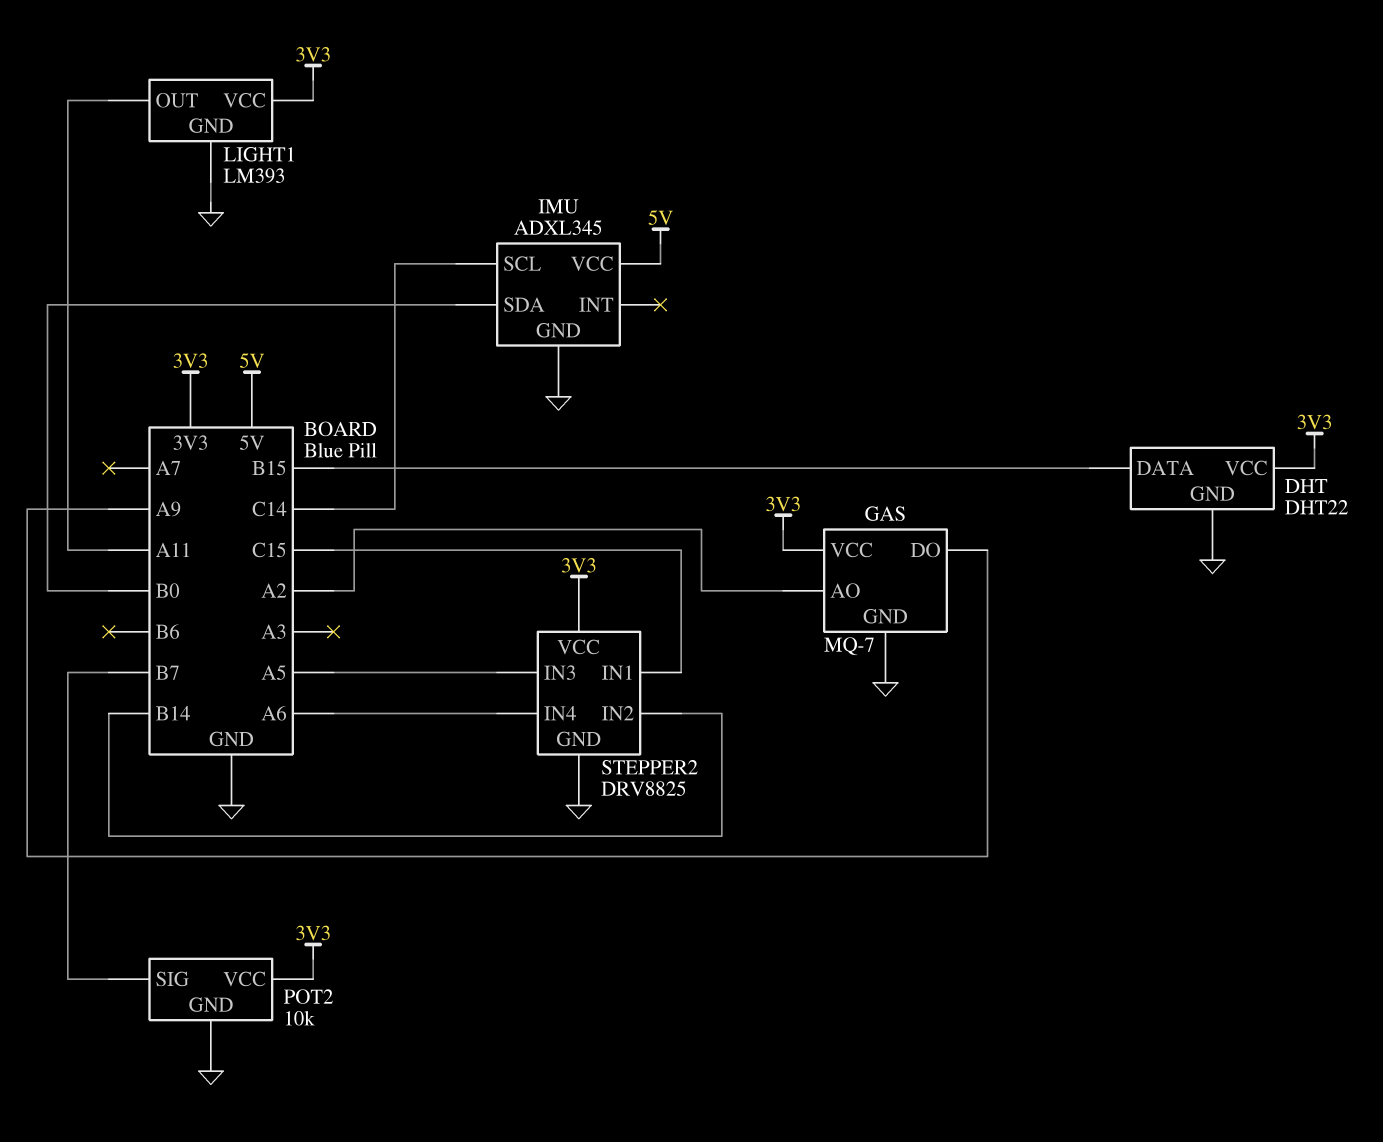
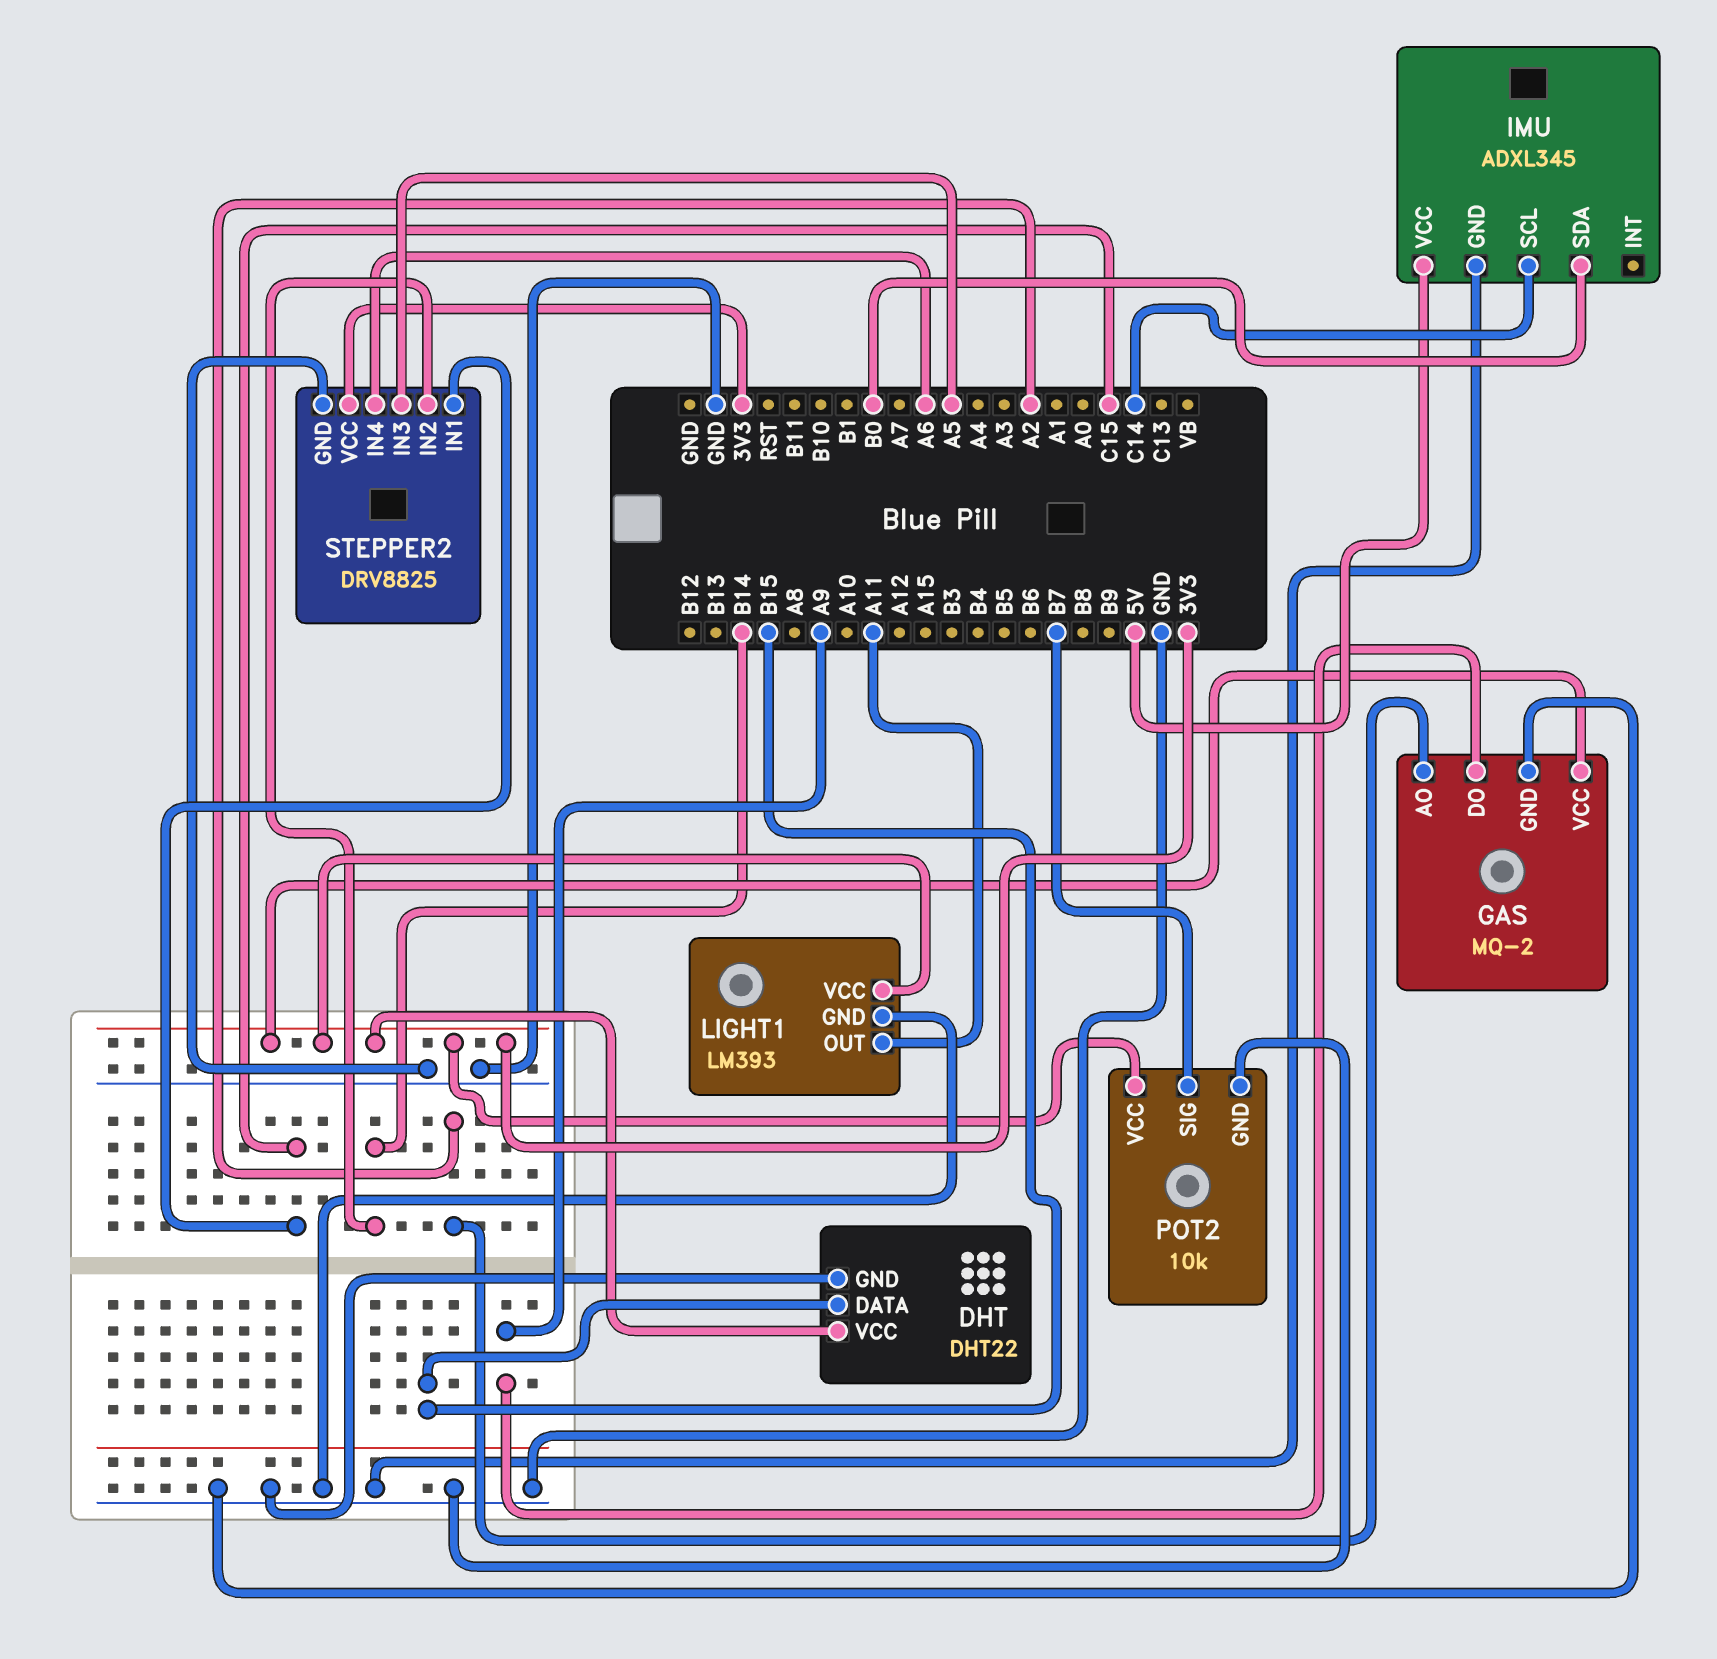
GAS: MQ-7 -> MQ-2

